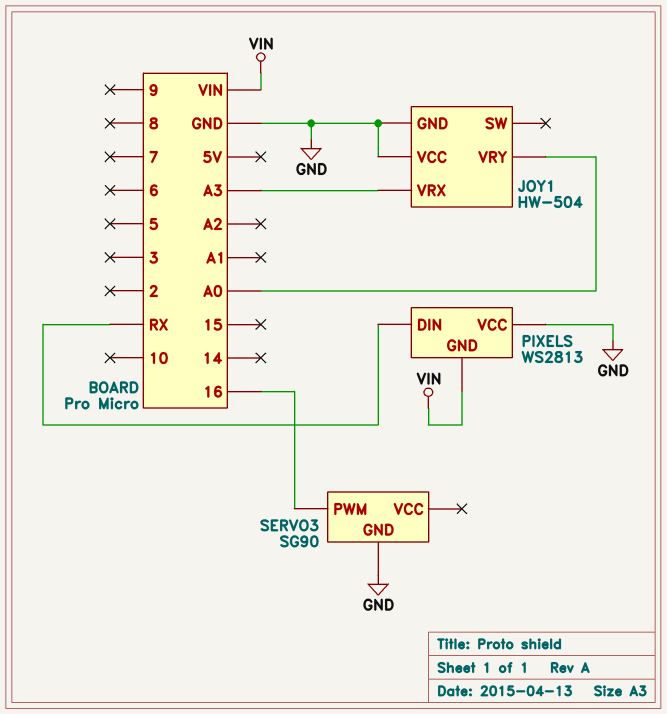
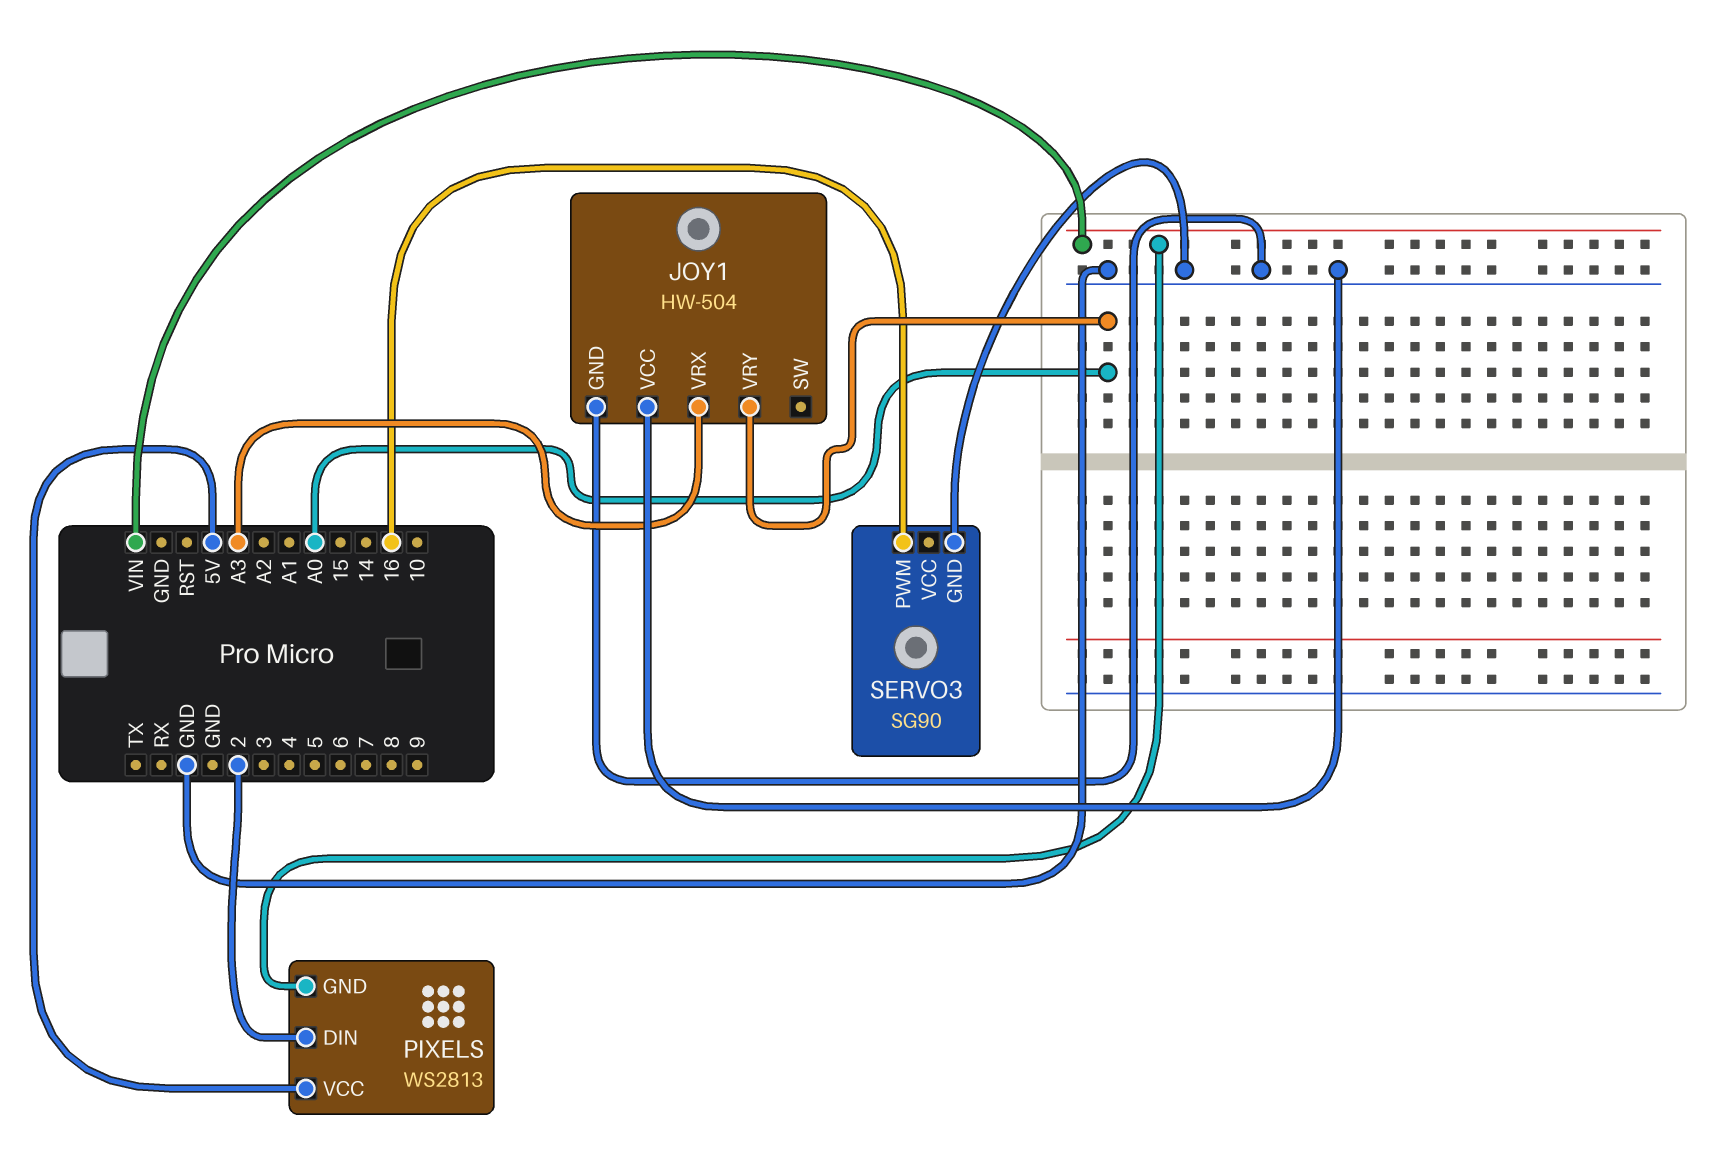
PIXELS pin DIN: RX -> 2
PIXELS pin VCC: GND -> 5V

